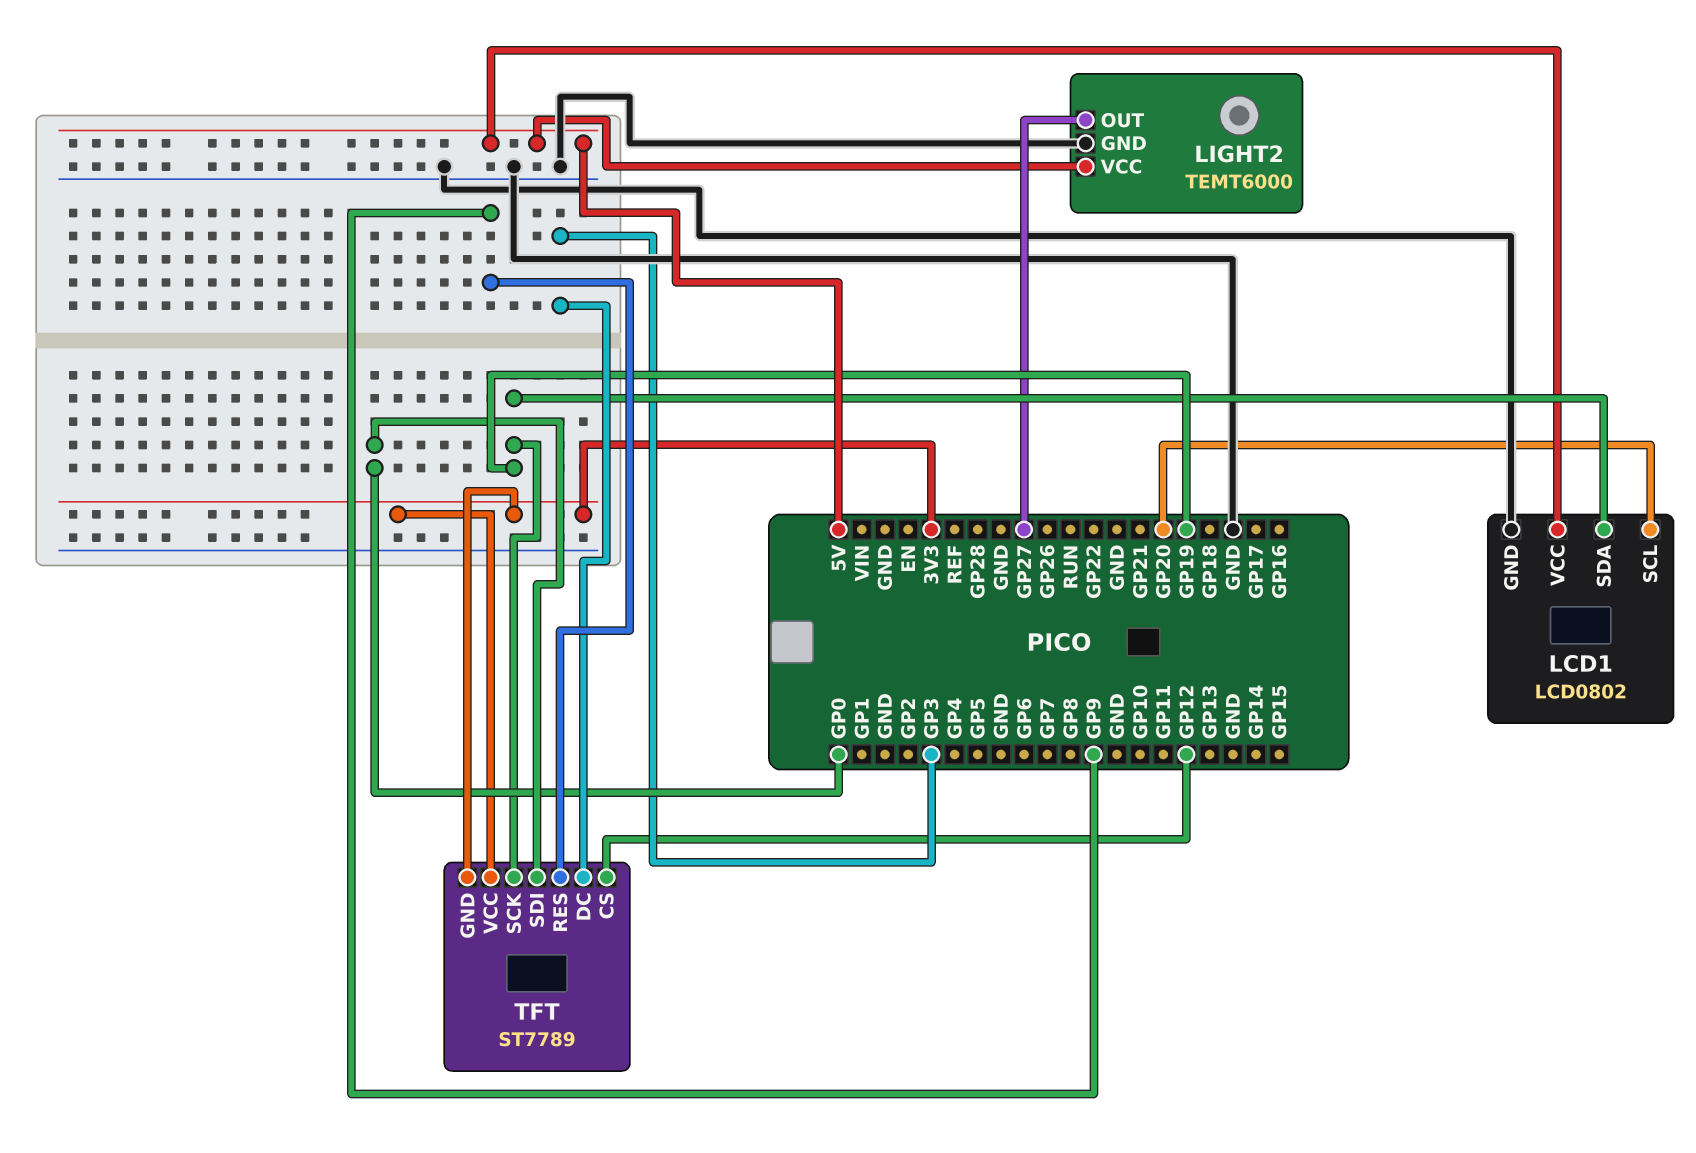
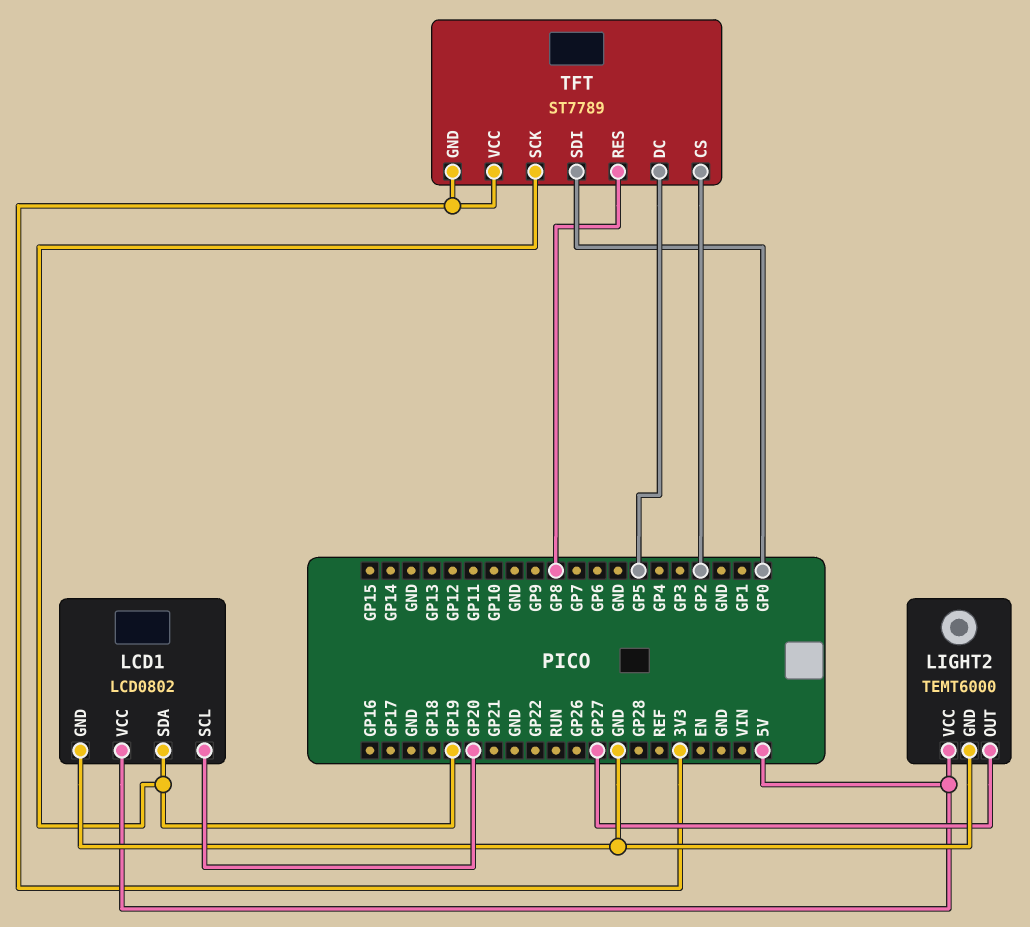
TFT pin CS: GP12 -> GP2
TFT pin DC: GP3 -> GP5
TFT pin RES: GP9 -> GP8

